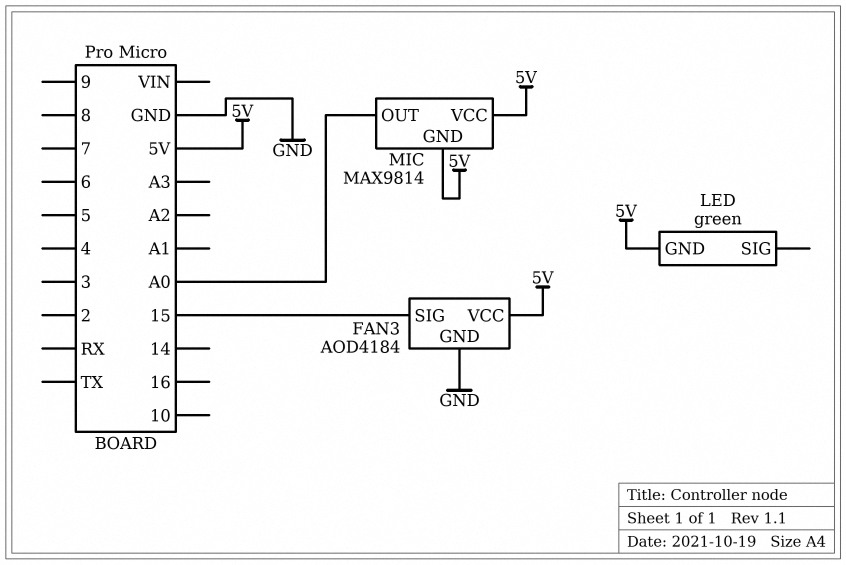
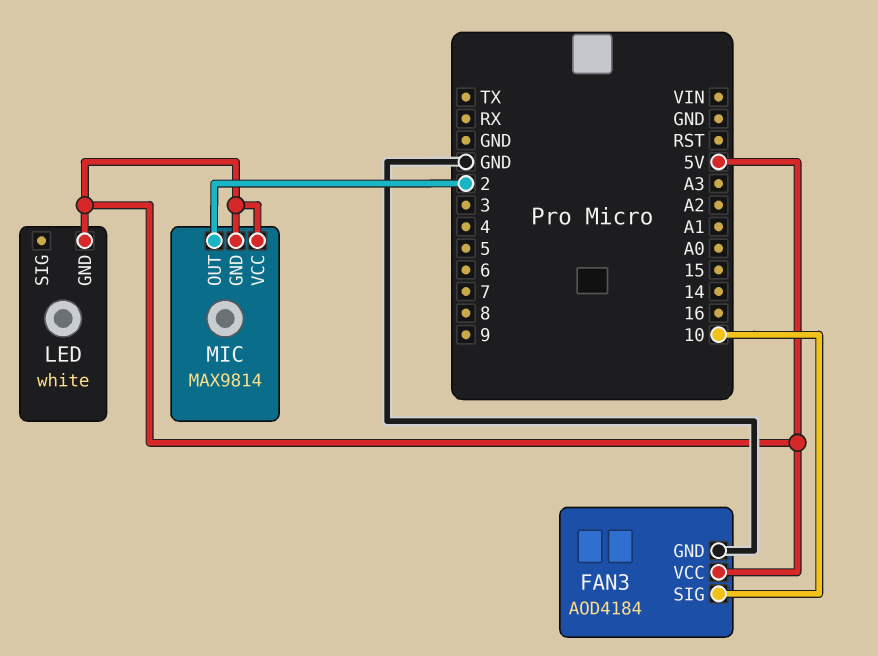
FAN3 pin SIG: 15 -> 10
LED: green -> white
MIC pin OUT: A0 -> 2

